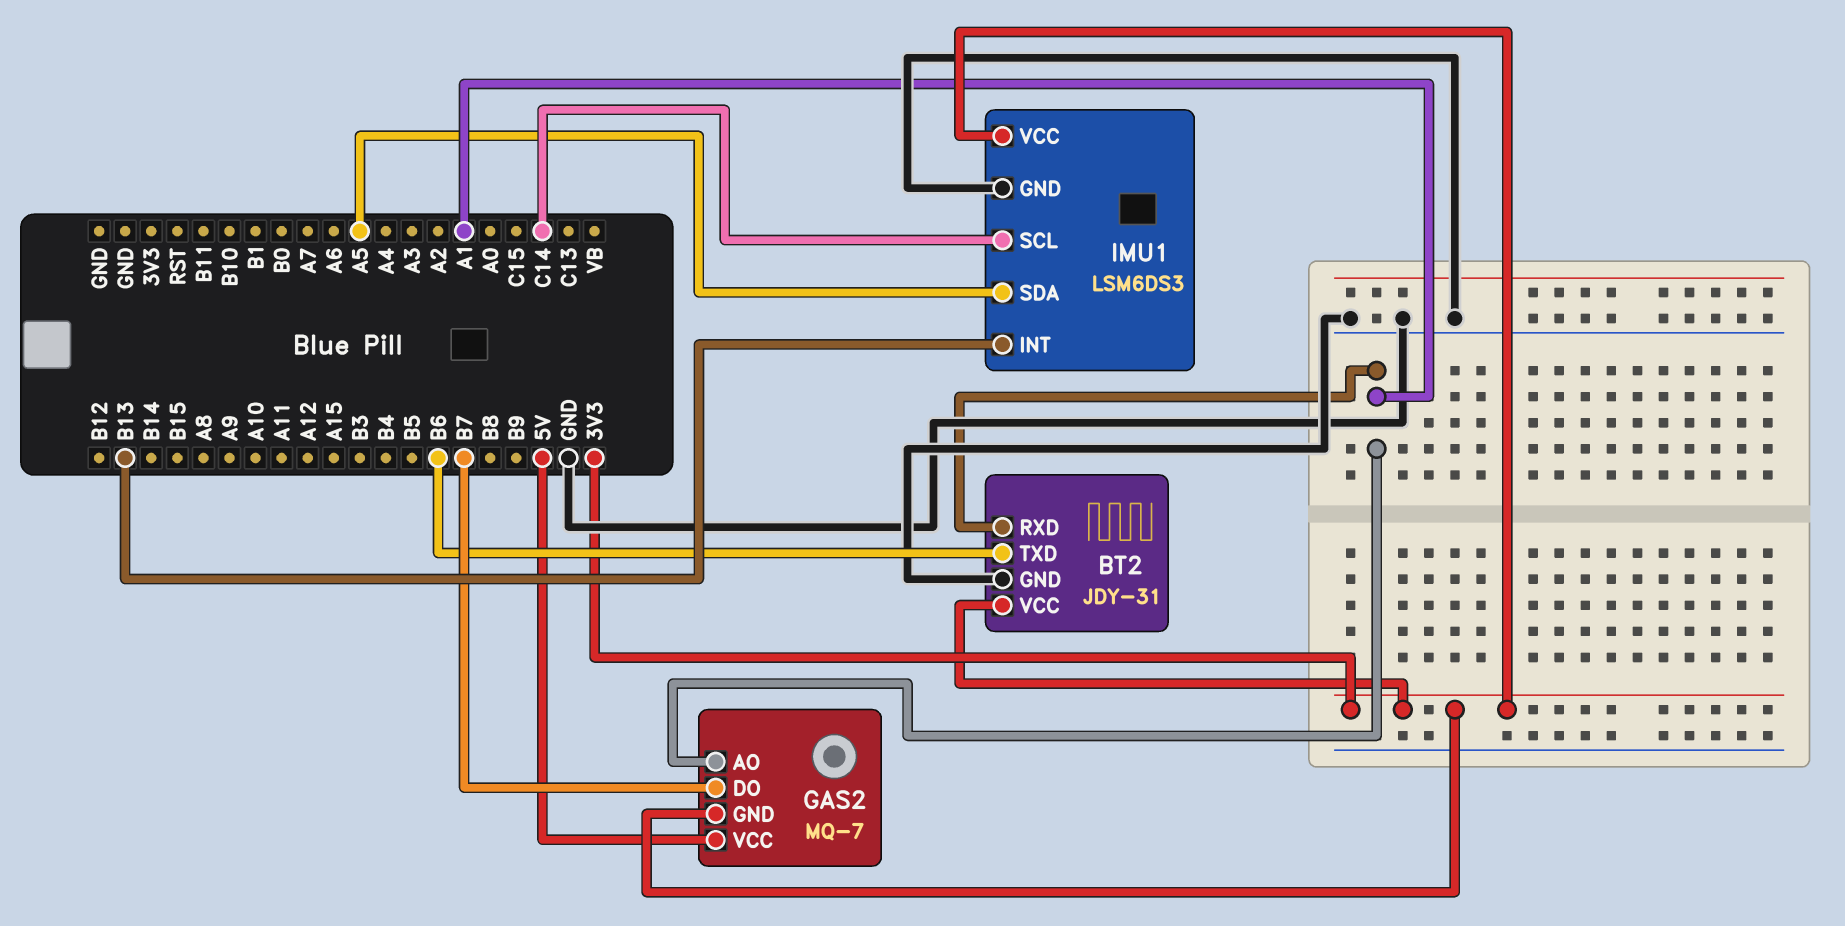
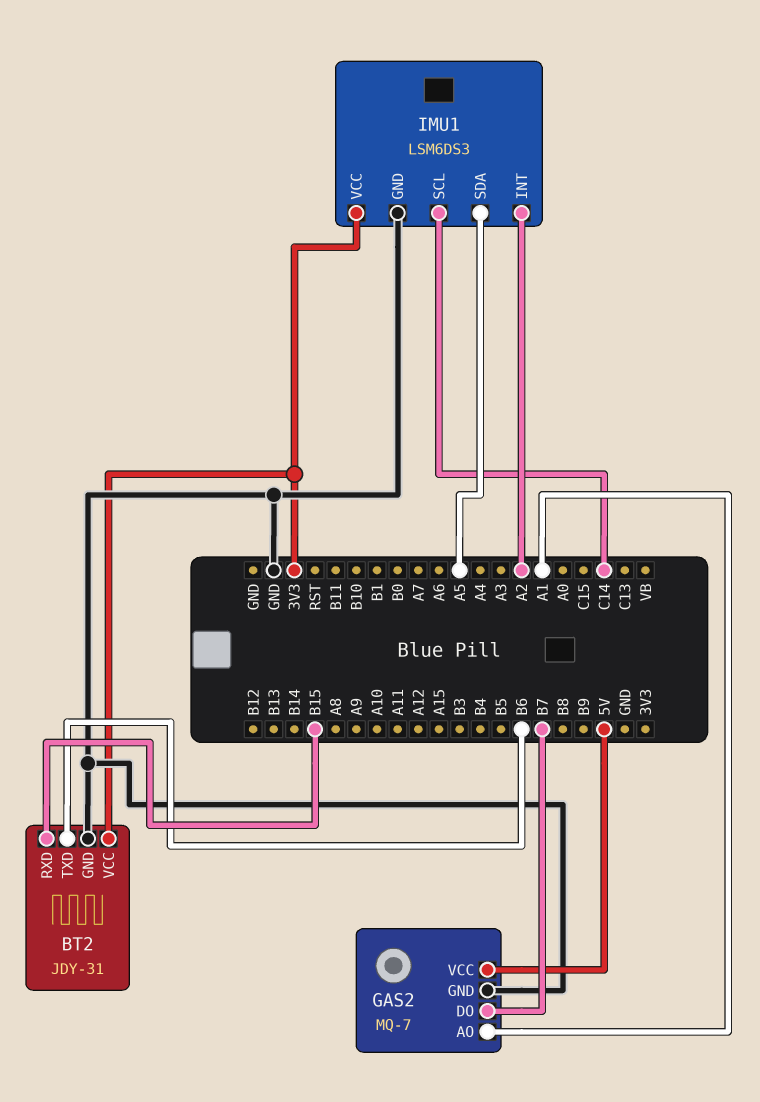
BT2 pin RXD: A1 -> B15
GAS2 pin GND: 3V3 -> GND
IMU1 pin INT: B13 -> A2

